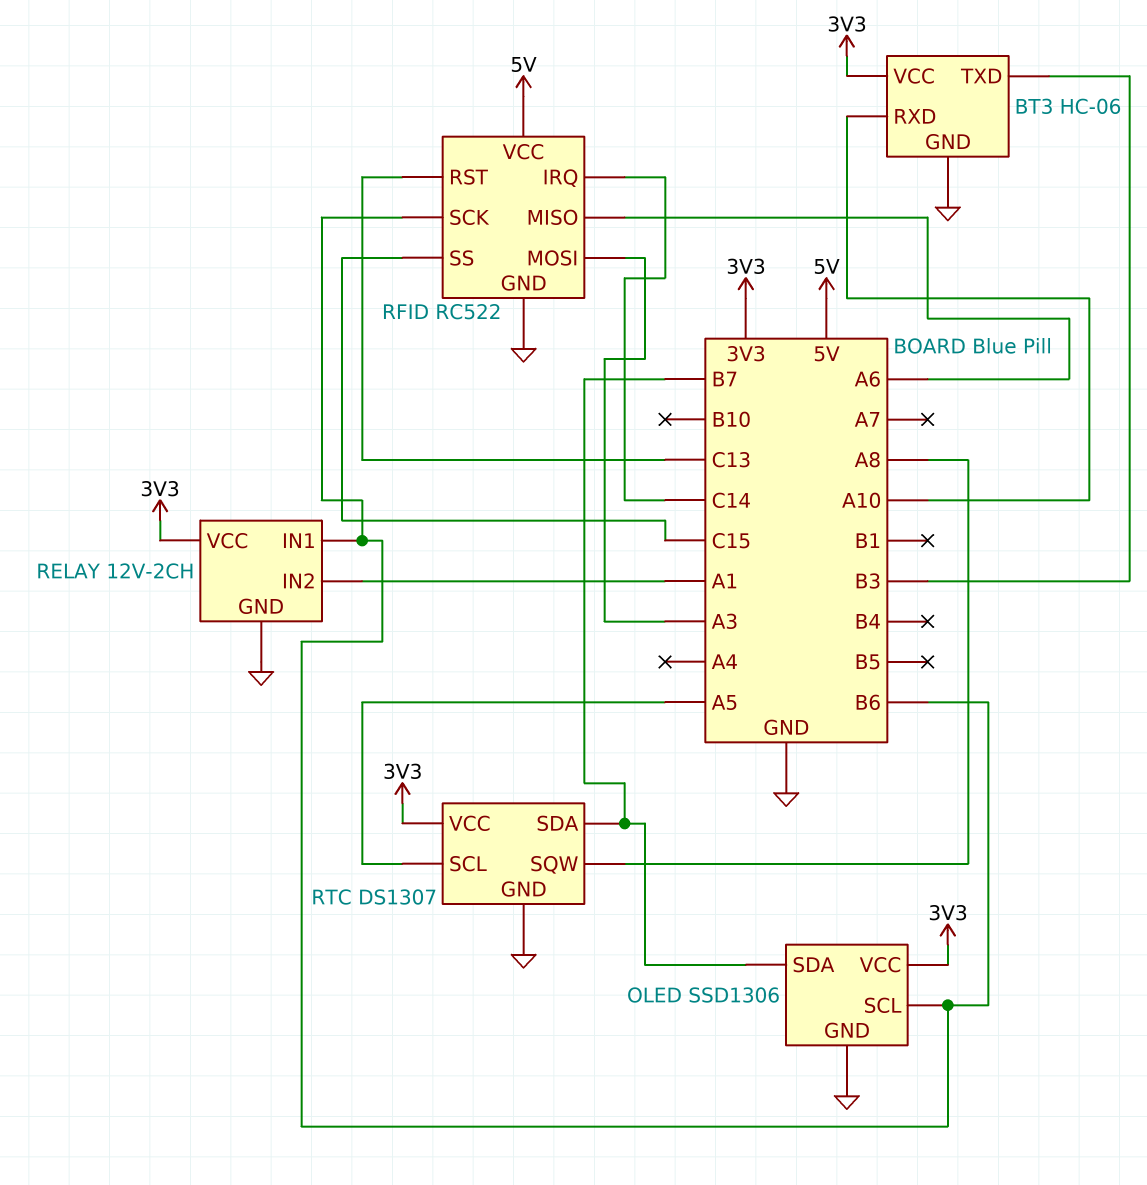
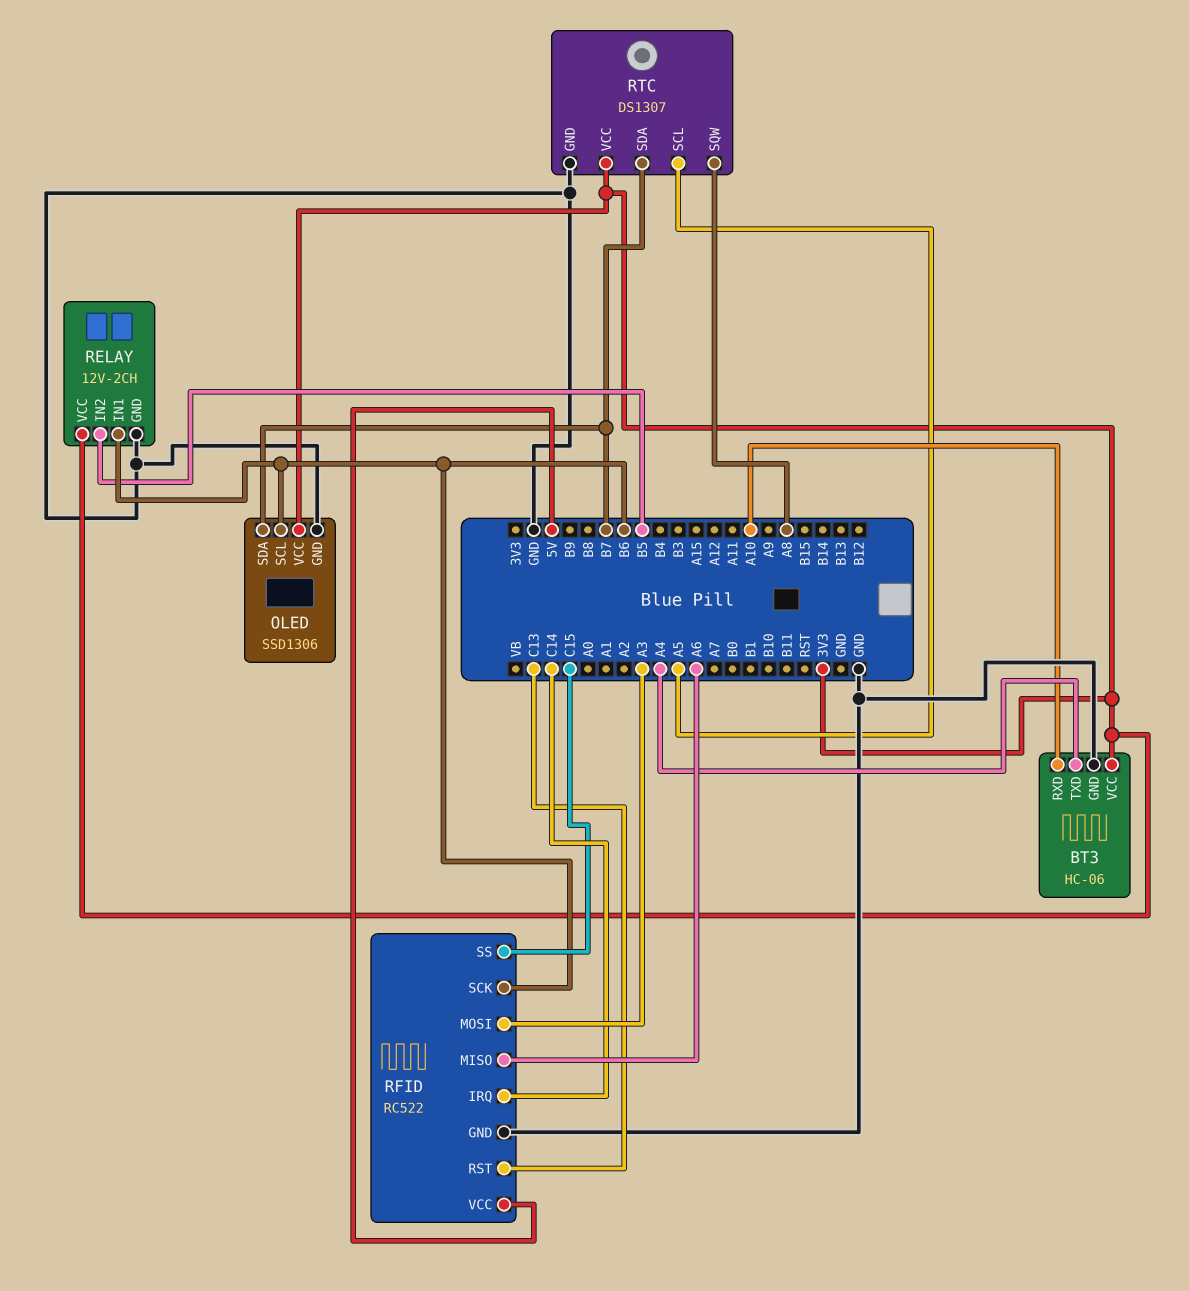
BT3 pin TXD: B3 -> A4
RELAY pin IN2: A1 -> B5

